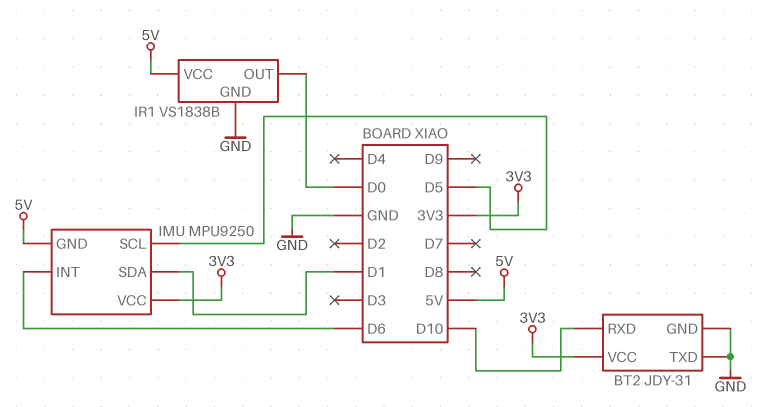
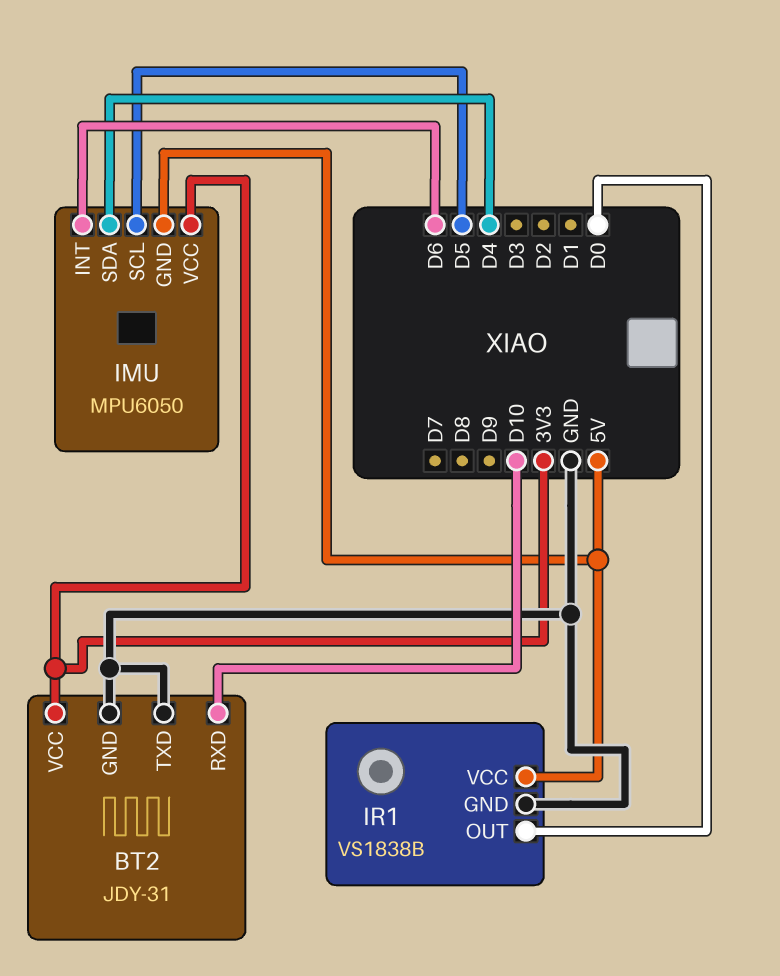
IMU: MPU9250 -> MPU6050
IMU pin SDA: D1 -> D4

